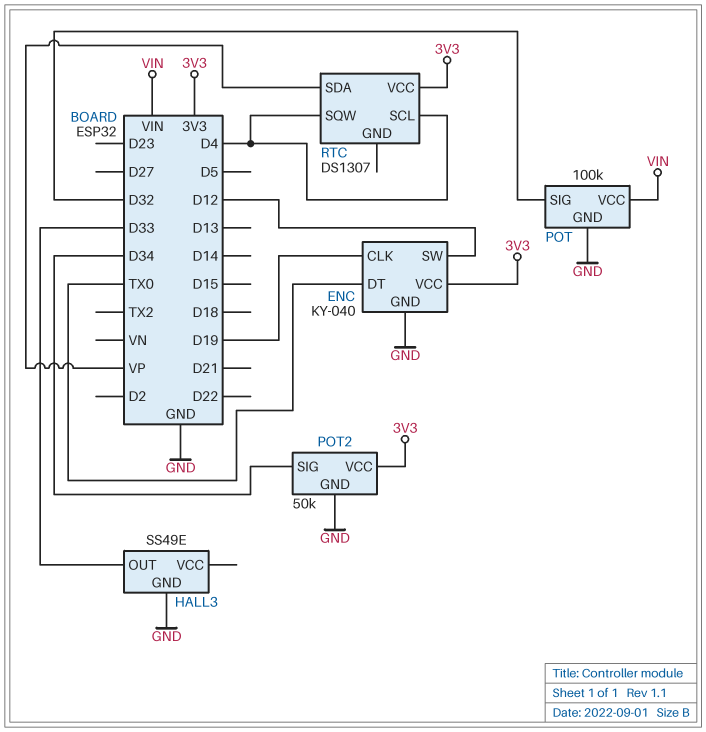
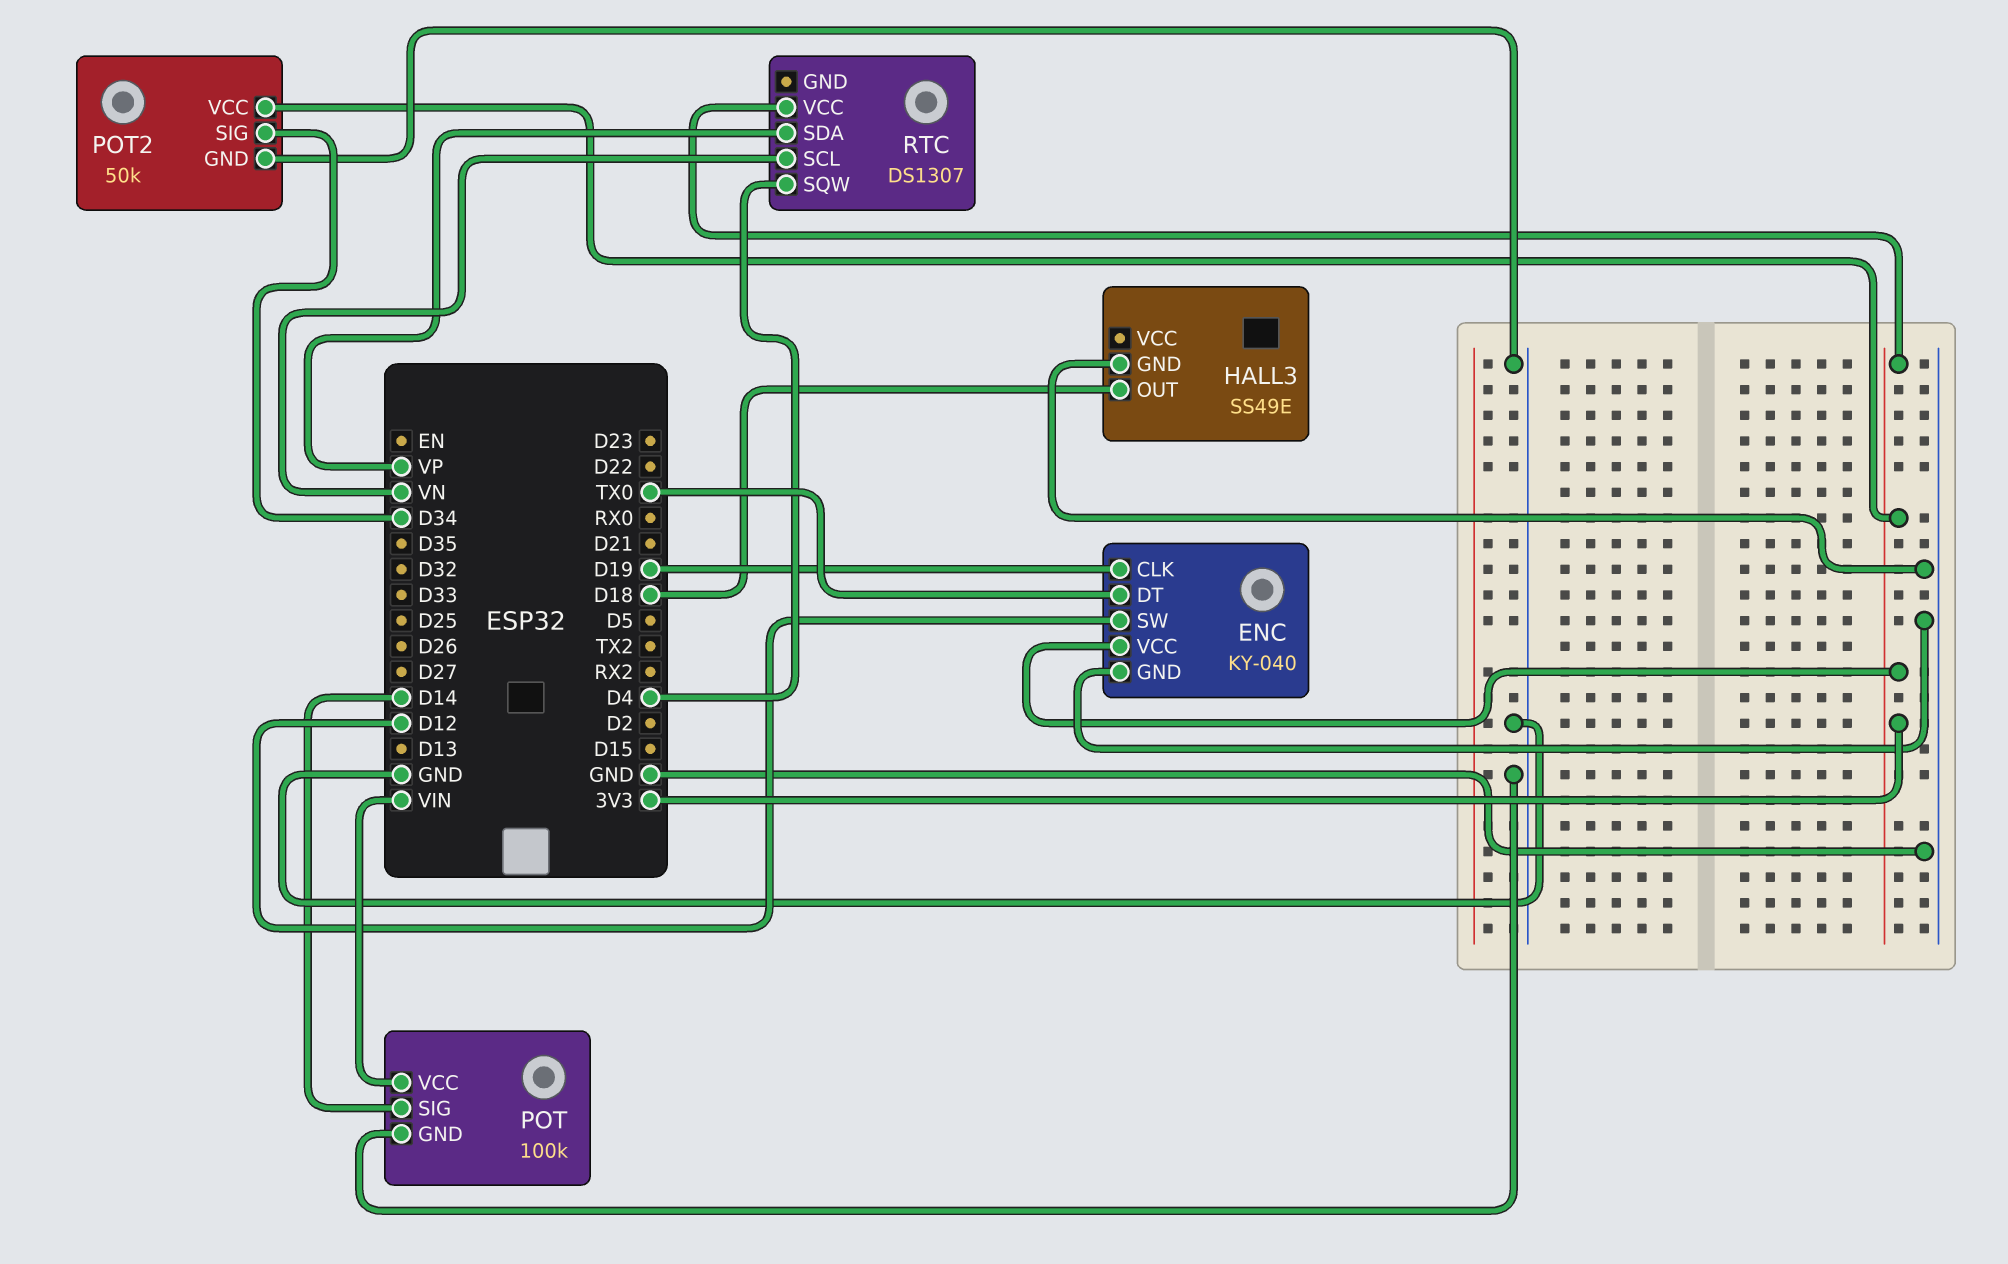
HALL3 pin OUT: D33 -> D18
POT pin SIG: D32 -> D14
RTC pin SCL: D4 -> VN

